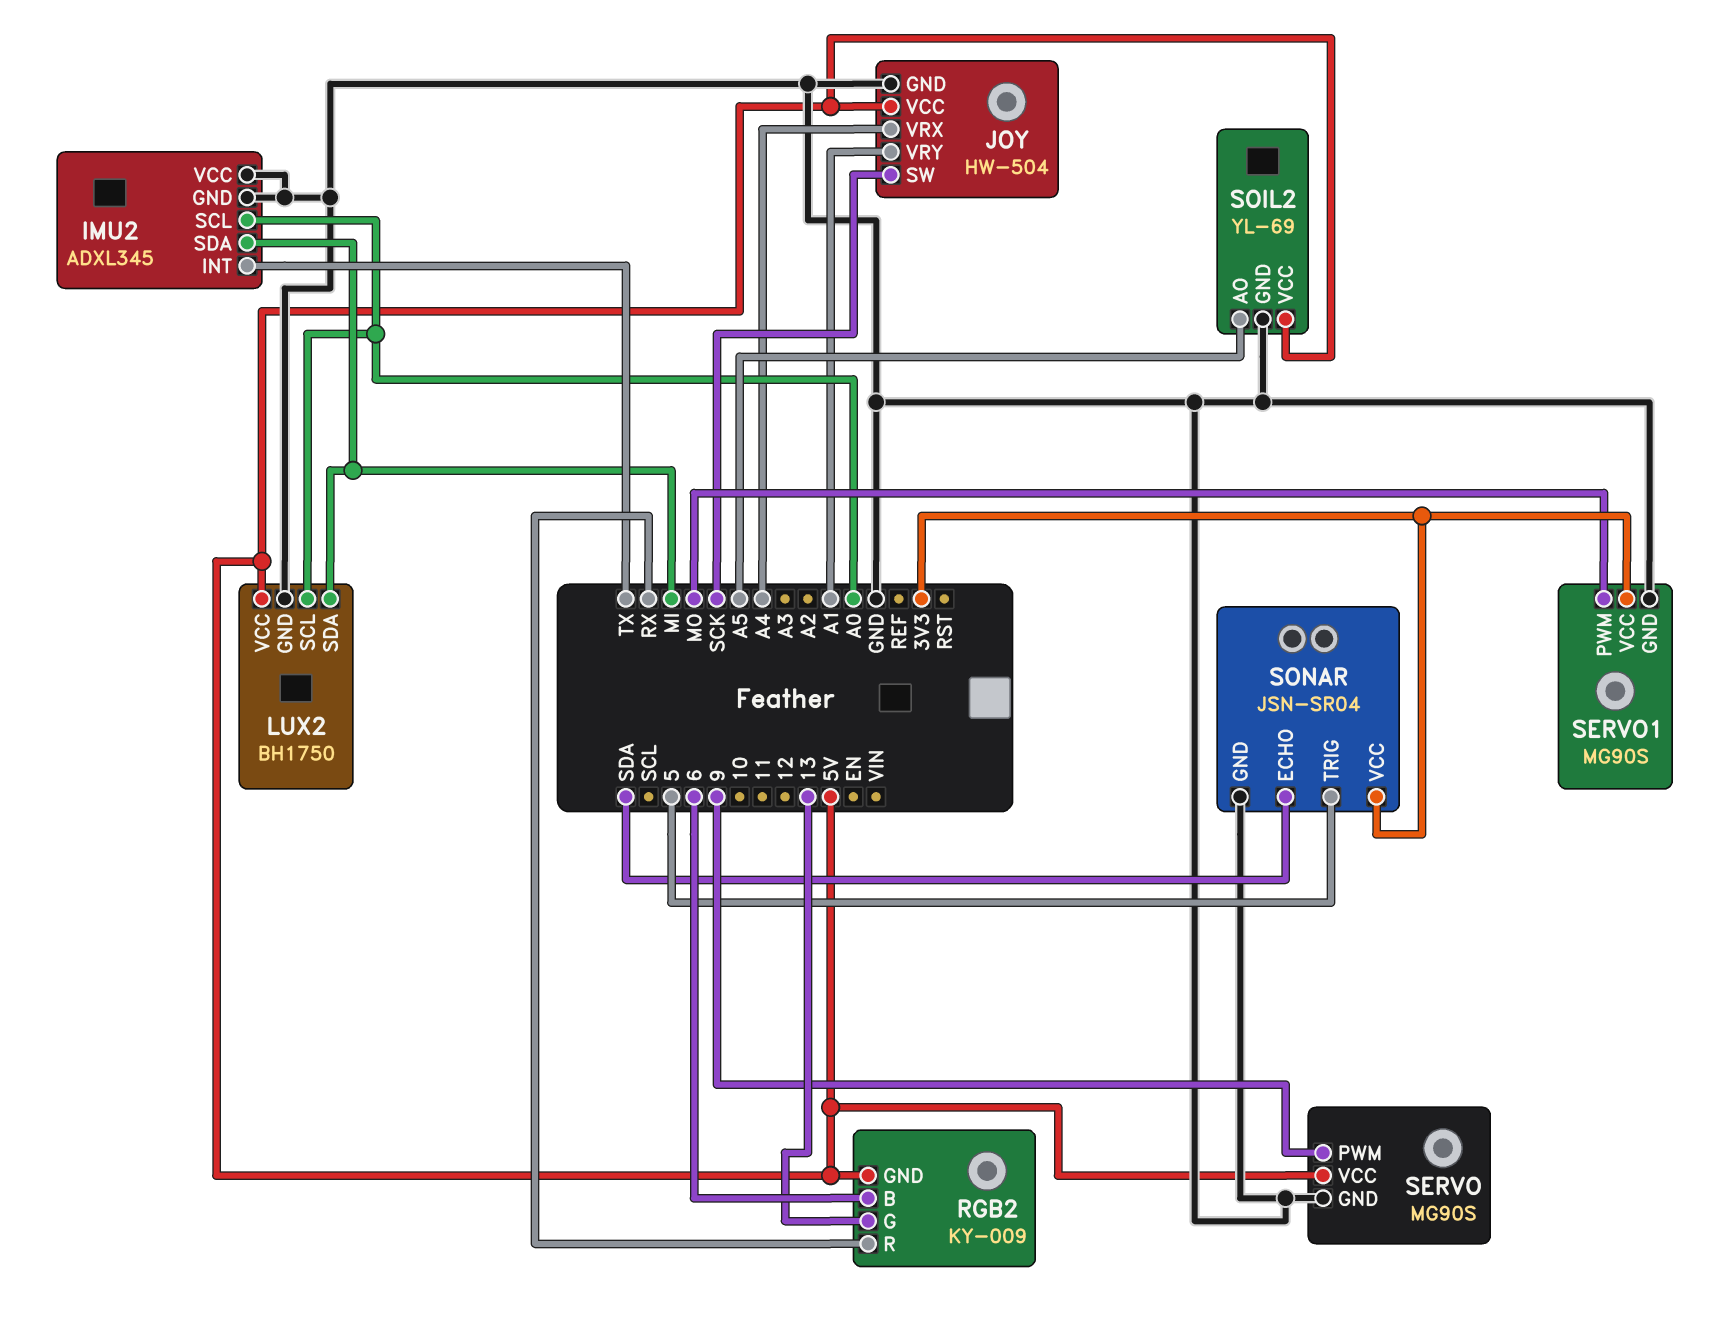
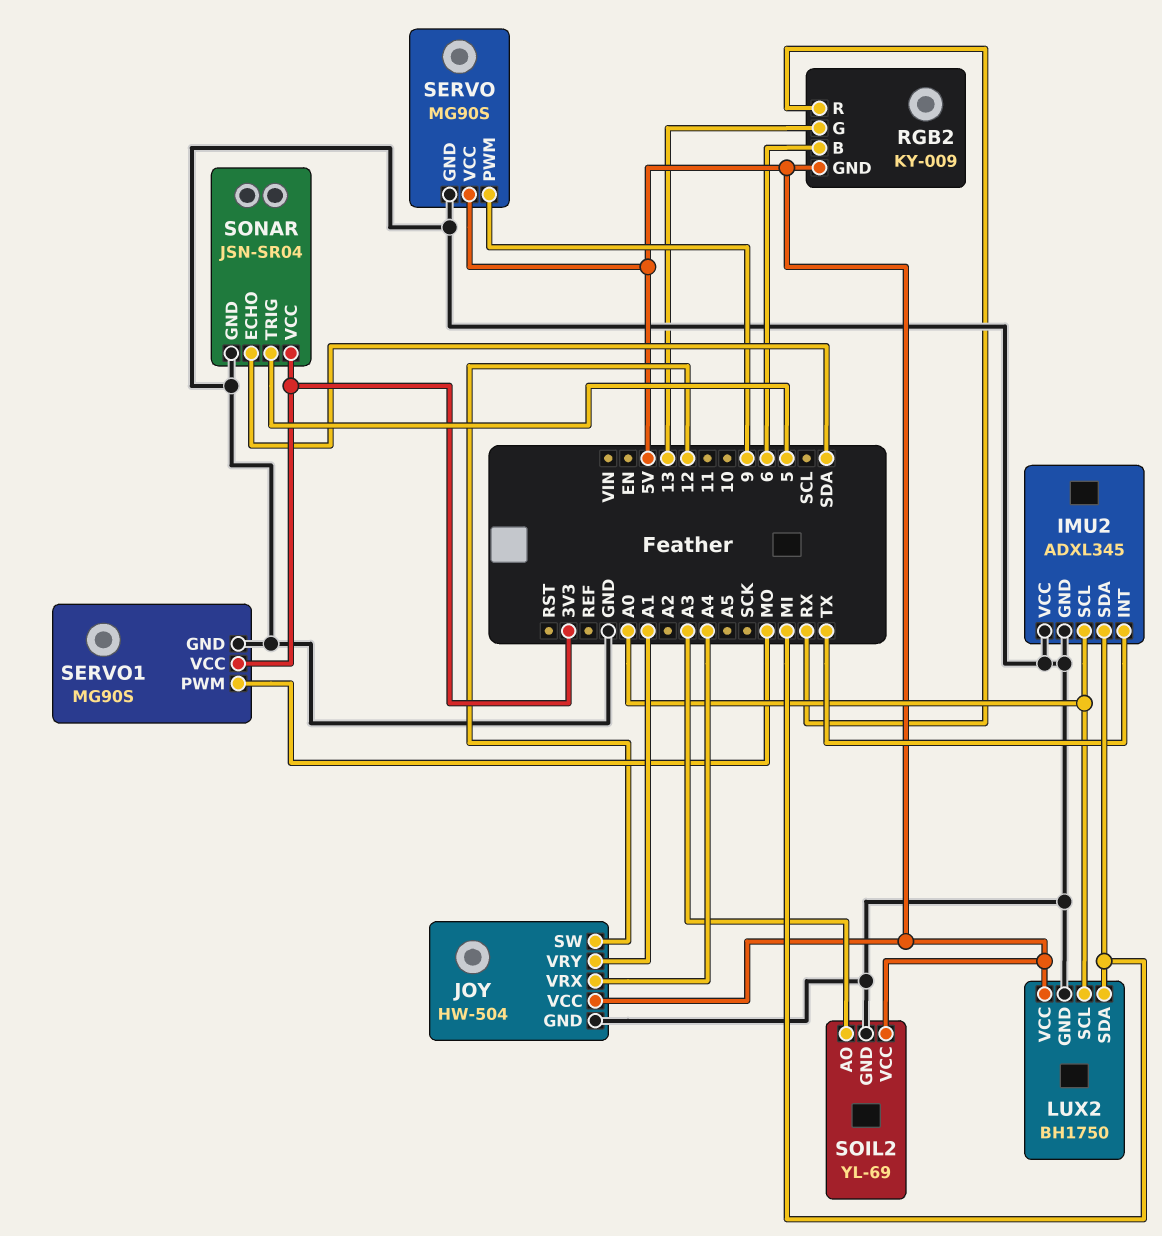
JOY pin SW: SCK -> 12
SOIL2 pin AO: A5 -> A3

